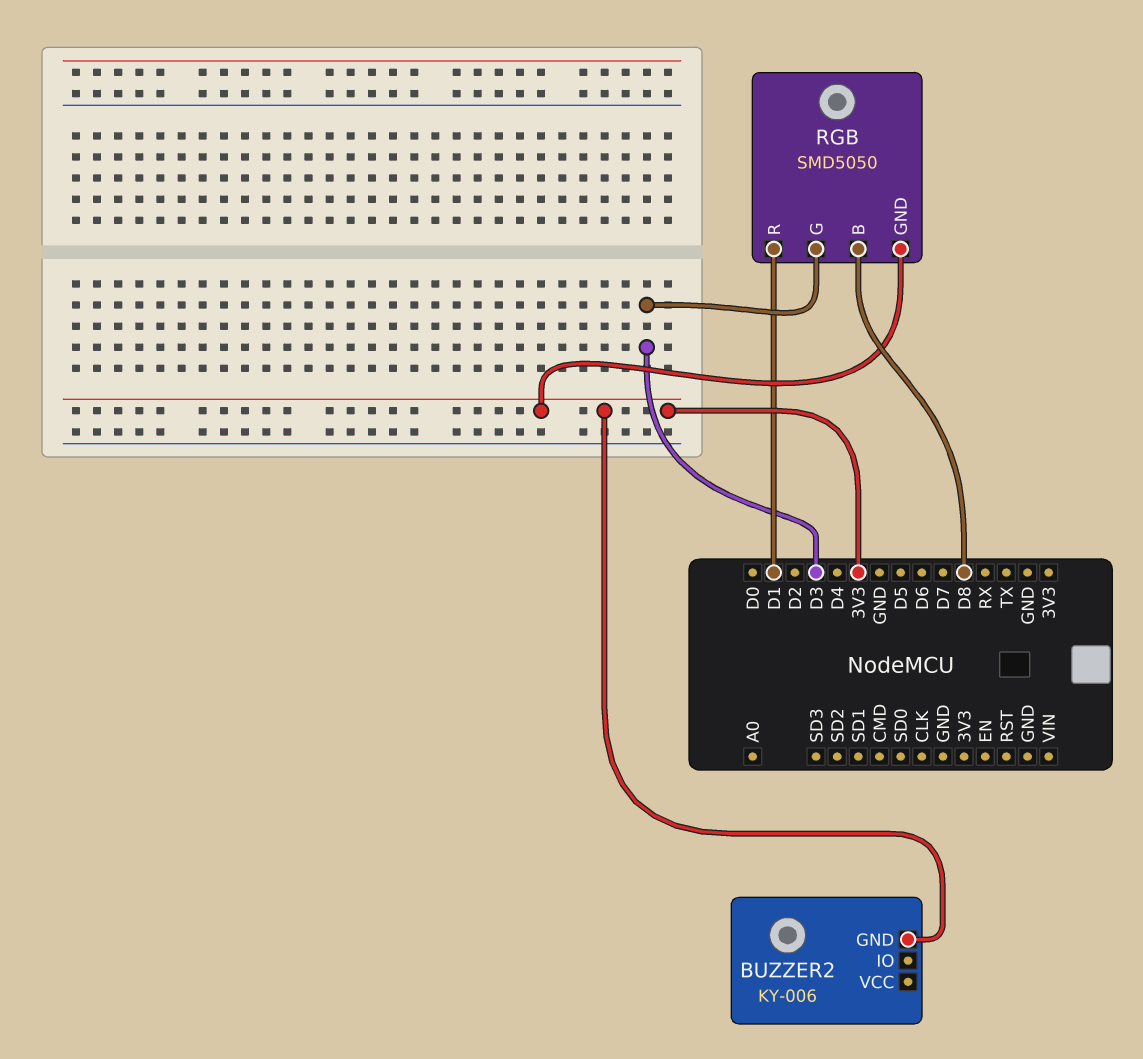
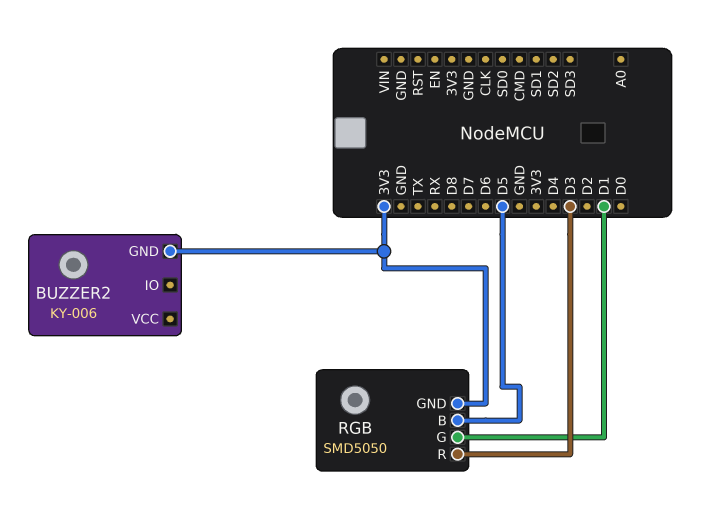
RGB pin B: D8 -> D5
RGB pin G: D3 -> D1
RGB pin R: D1 -> D3

